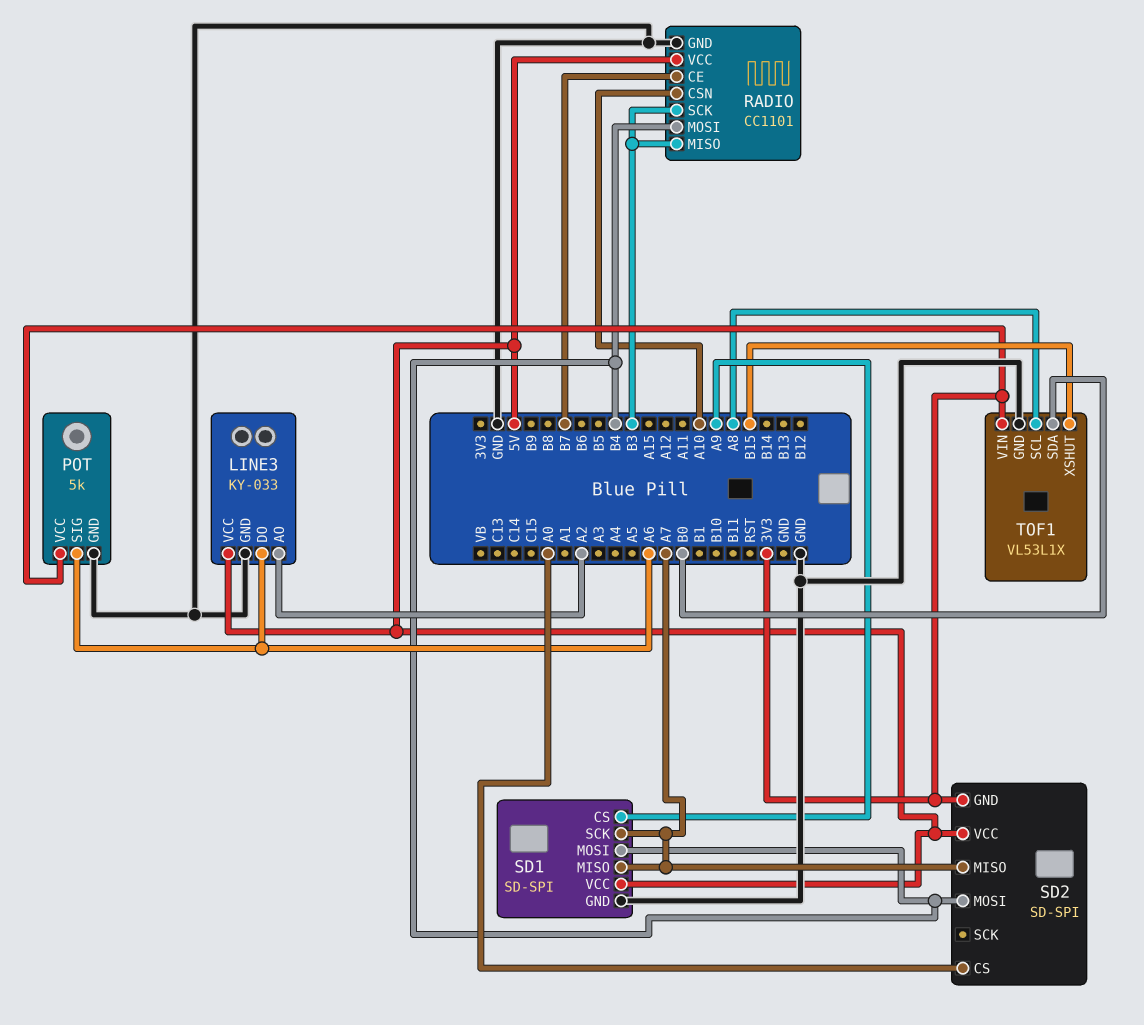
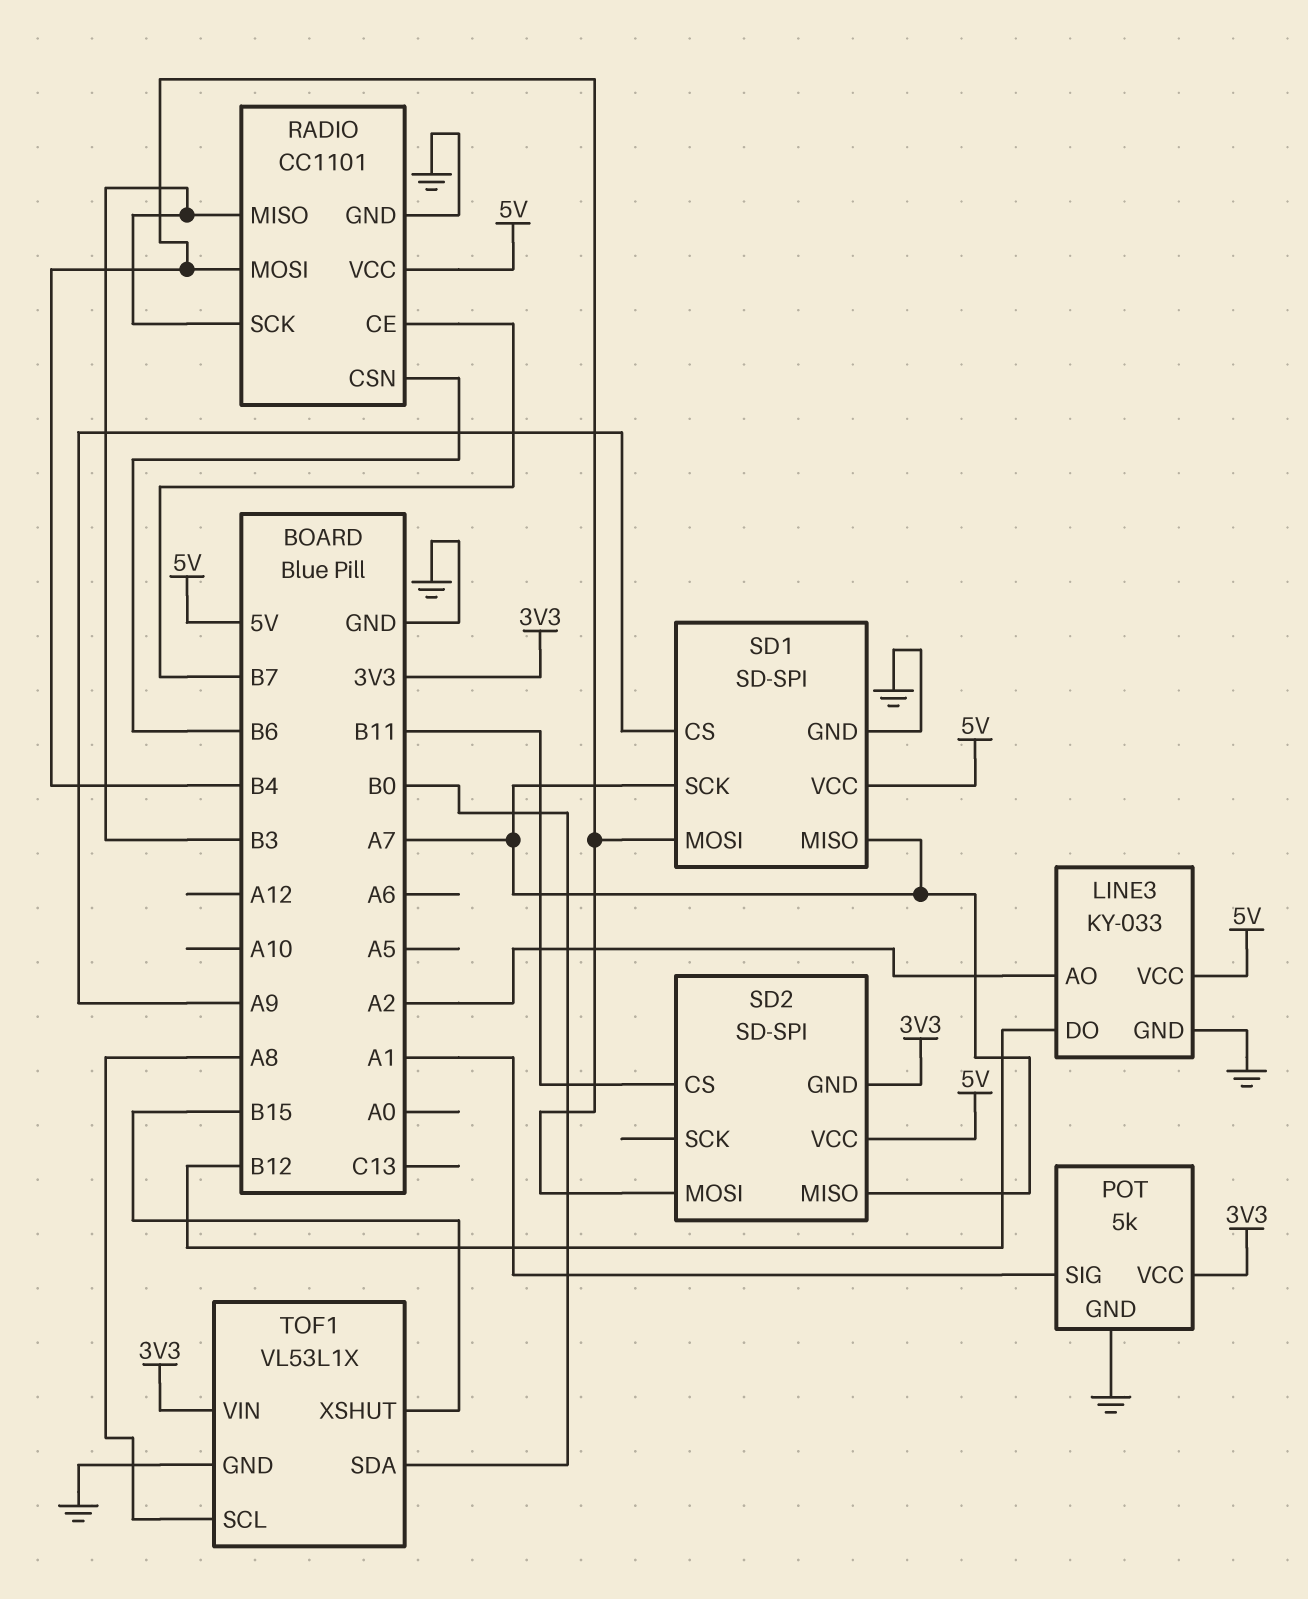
LINE3 pin DO: A6 -> B12
POT pin SIG: A6 -> A1
RADIO pin CSN: A10 -> B6
SD2 pin CS: A0 -> B11

